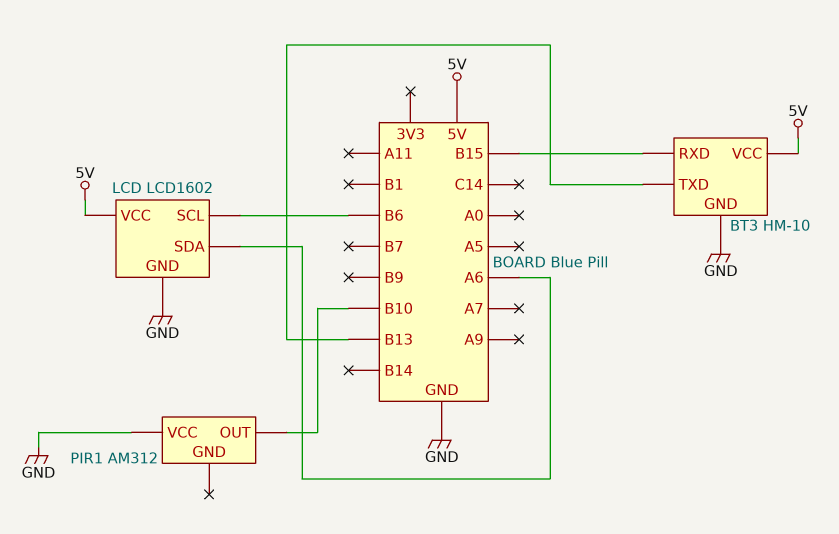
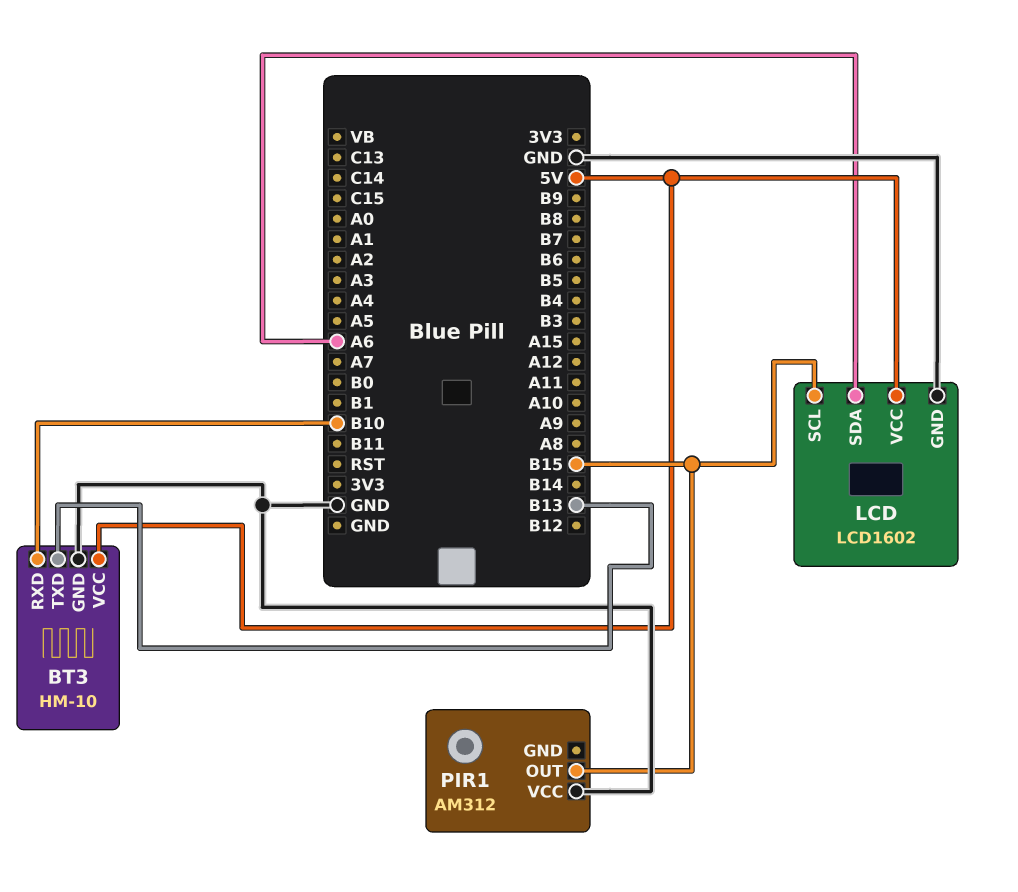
BT3 pin RXD: B15 -> B10
LCD pin SCL: B6 -> B15
PIR1 pin OUT: B10 -> B15

